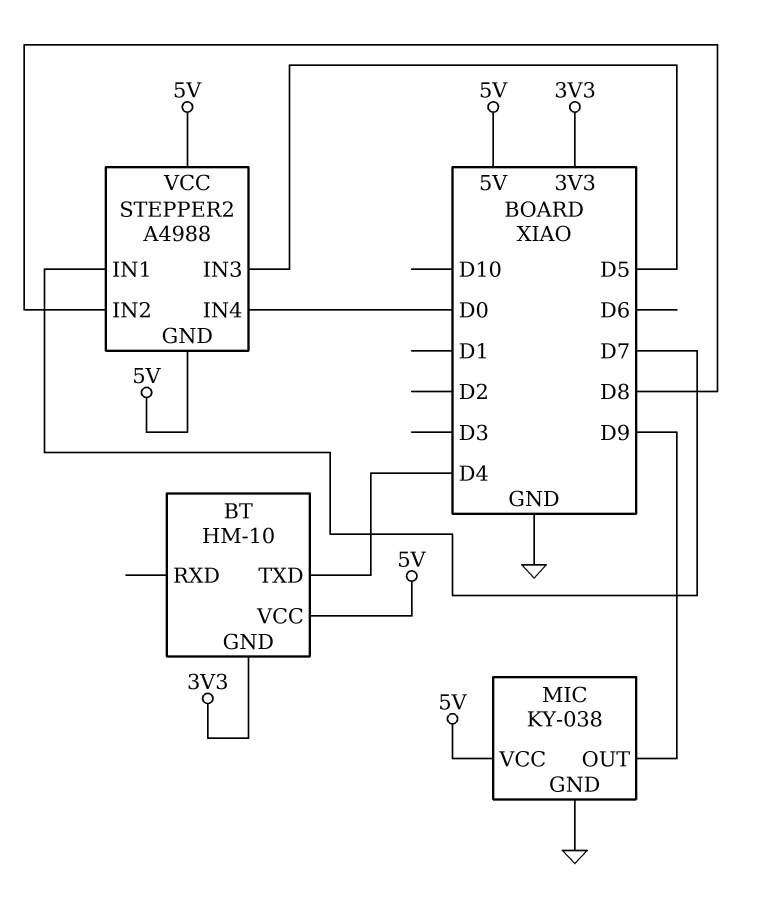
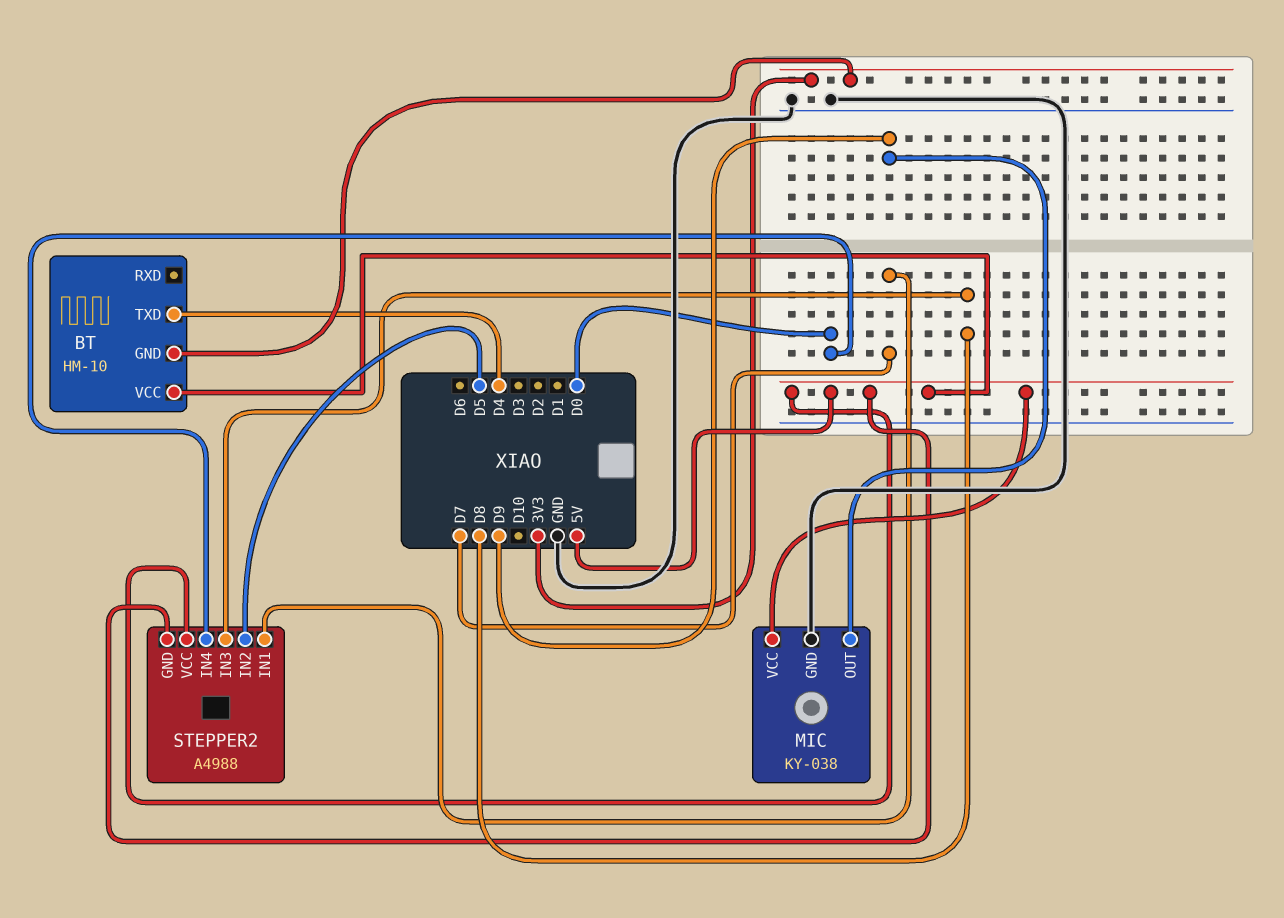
STEPPER2 pin IN2: D8 -> D5
STEPPER2 pin IN3: D5 -> D8

